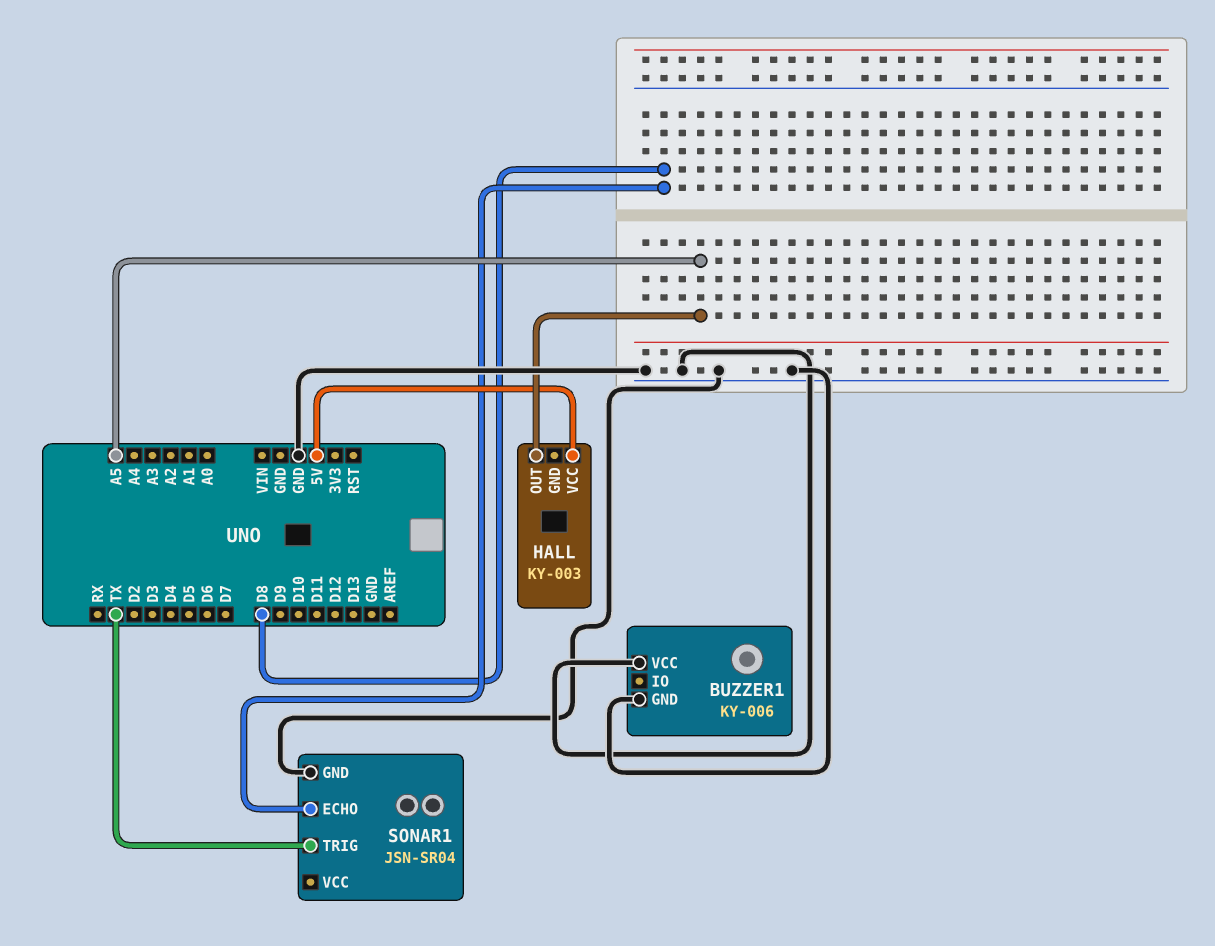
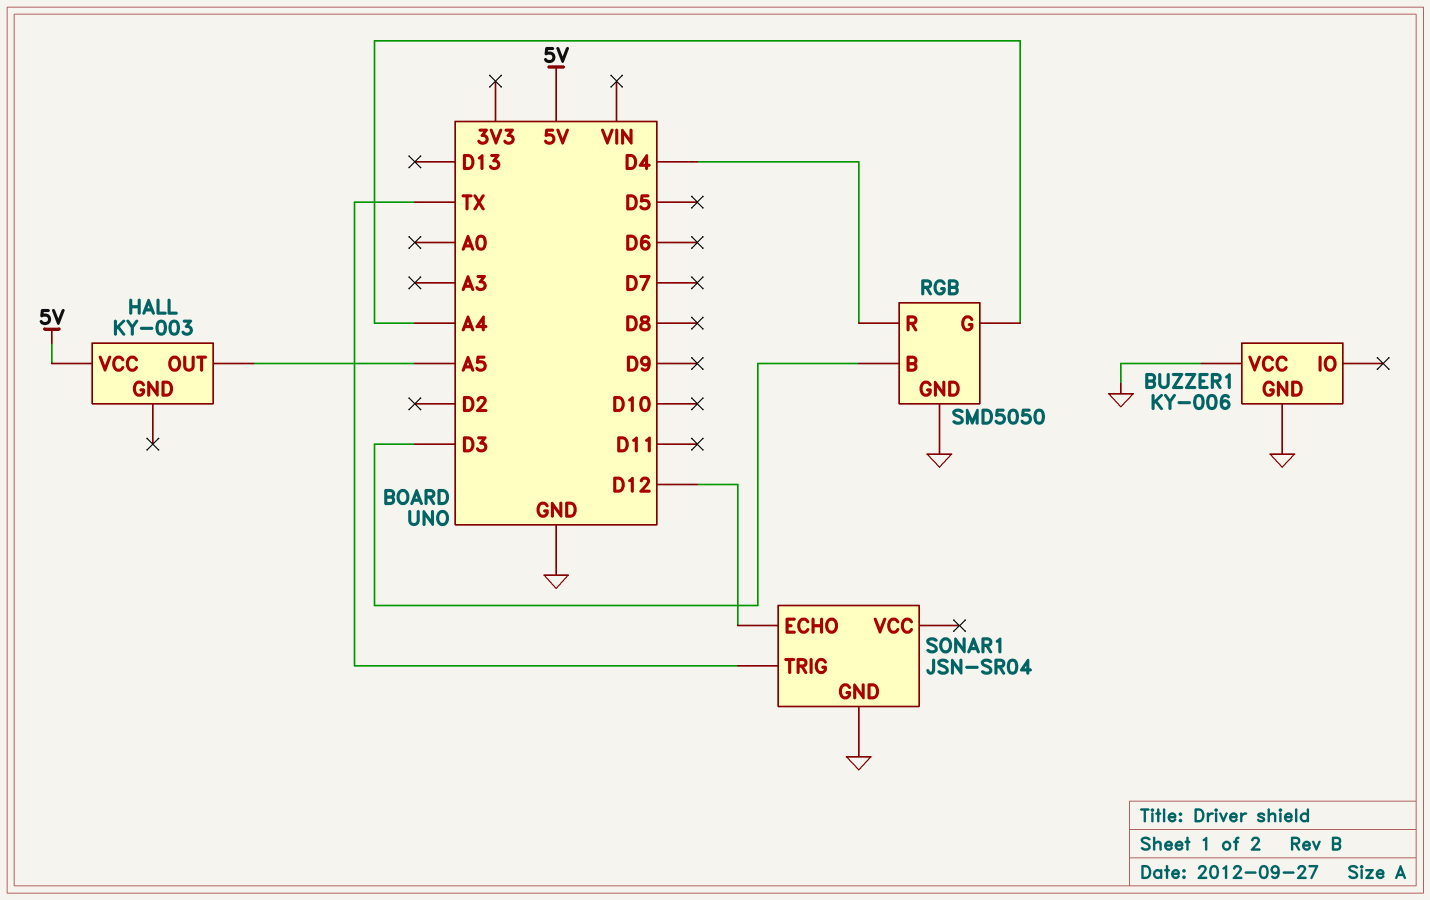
RGB: none -> SMD5050
RGB pin B: none -> D3
RGB pin G: none -> A4
RGB pin GND: none -> GND
RGB pin R: none -> D4
SONAR1 pin ECHO: D8 -> D12

